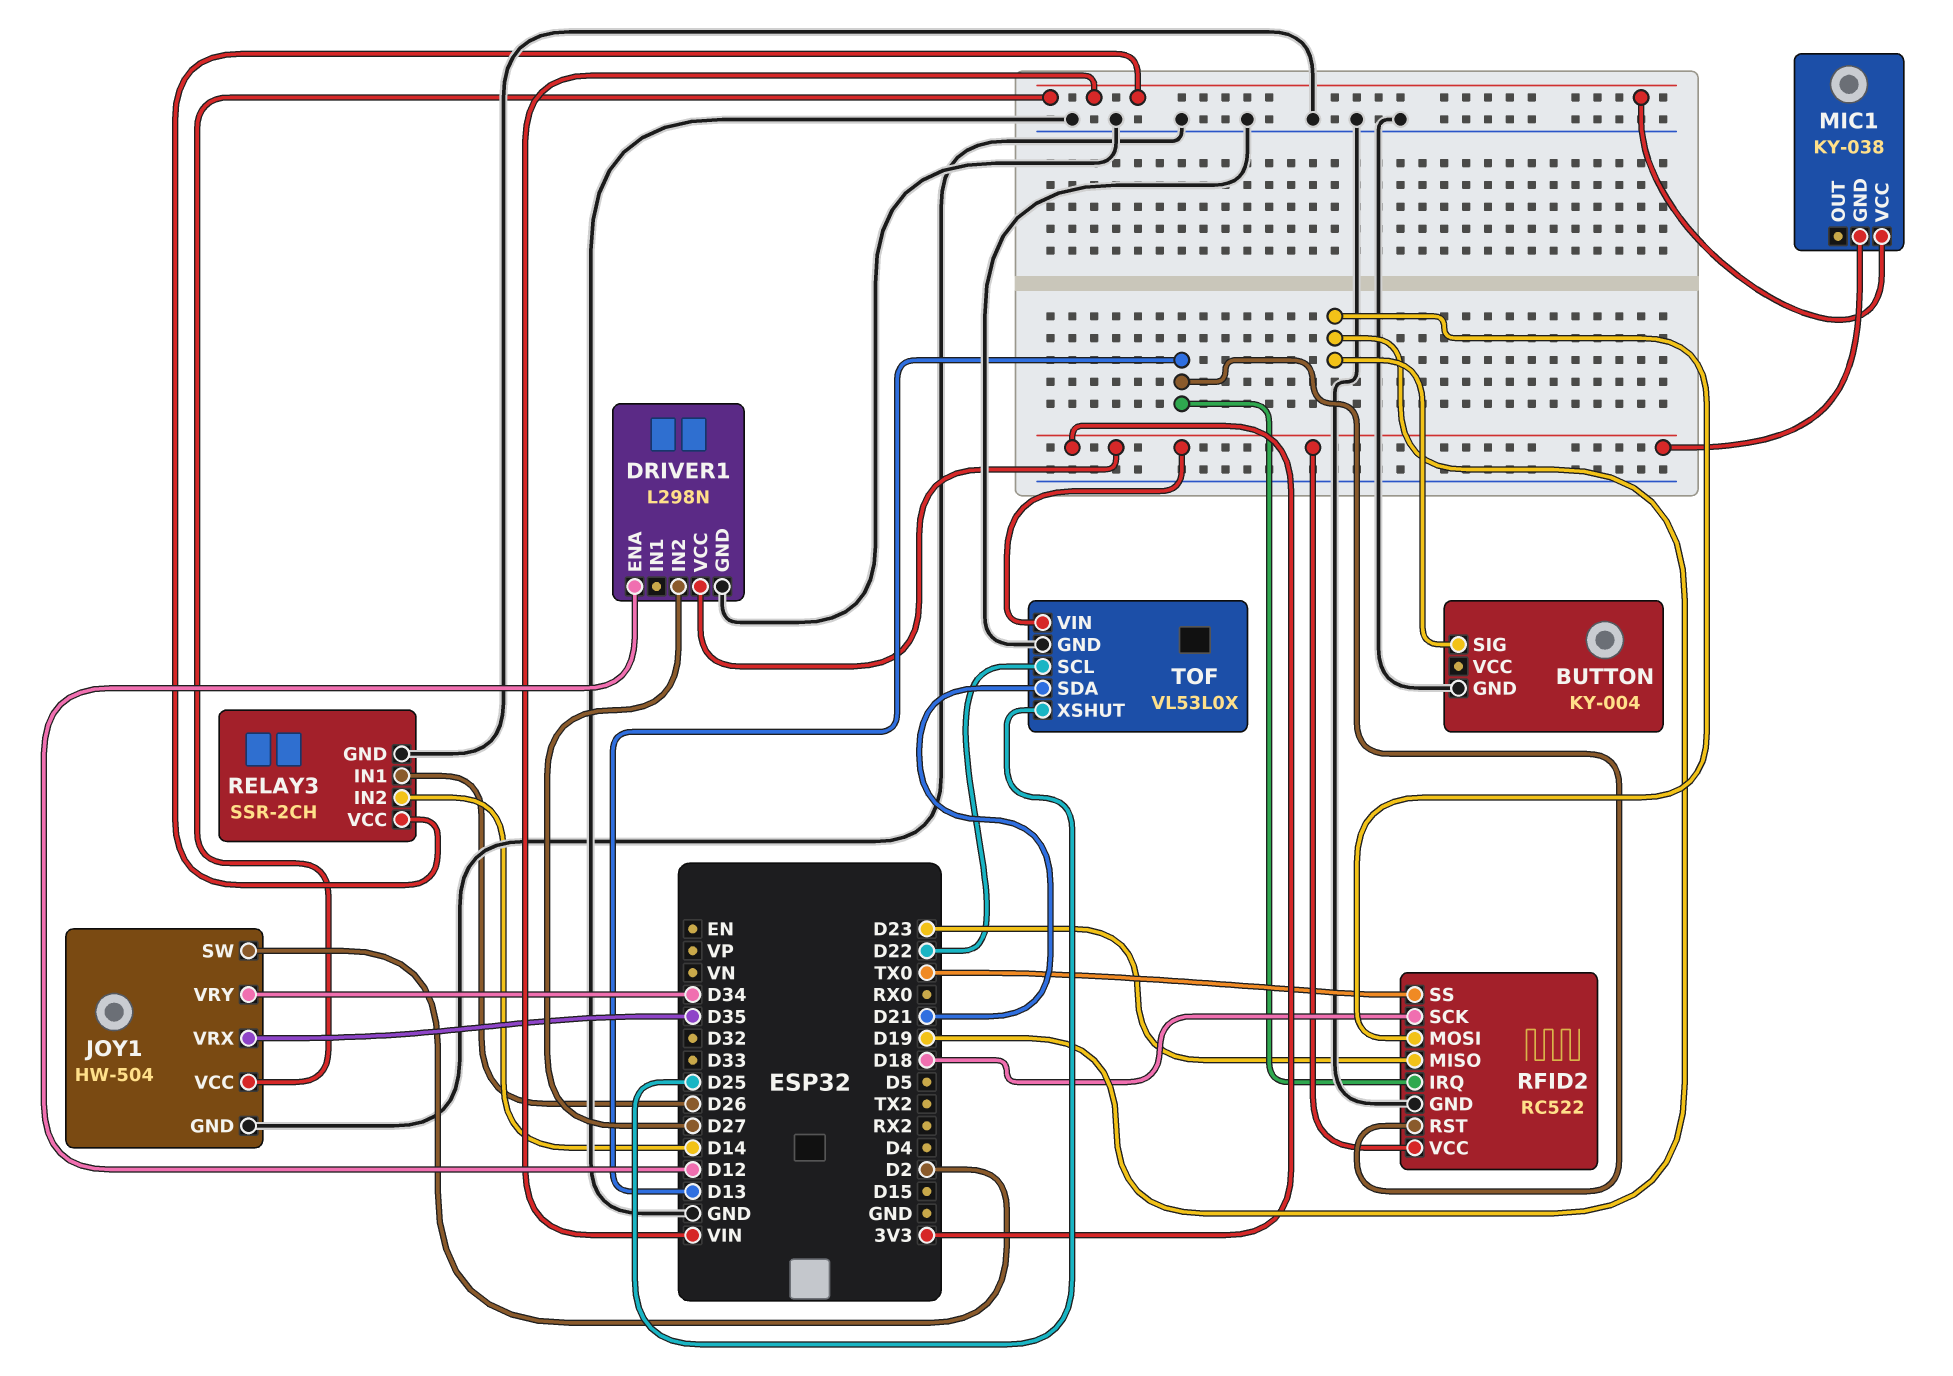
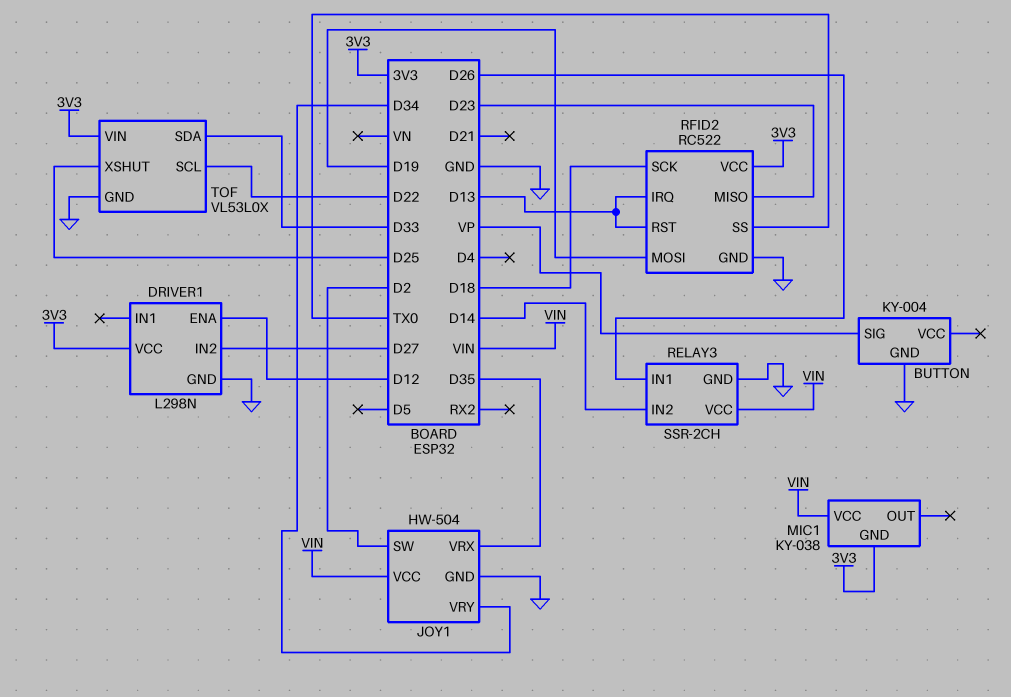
BUTTON pin SIG: D19 -> VP
TOF pin SDA: D21 -> D33

